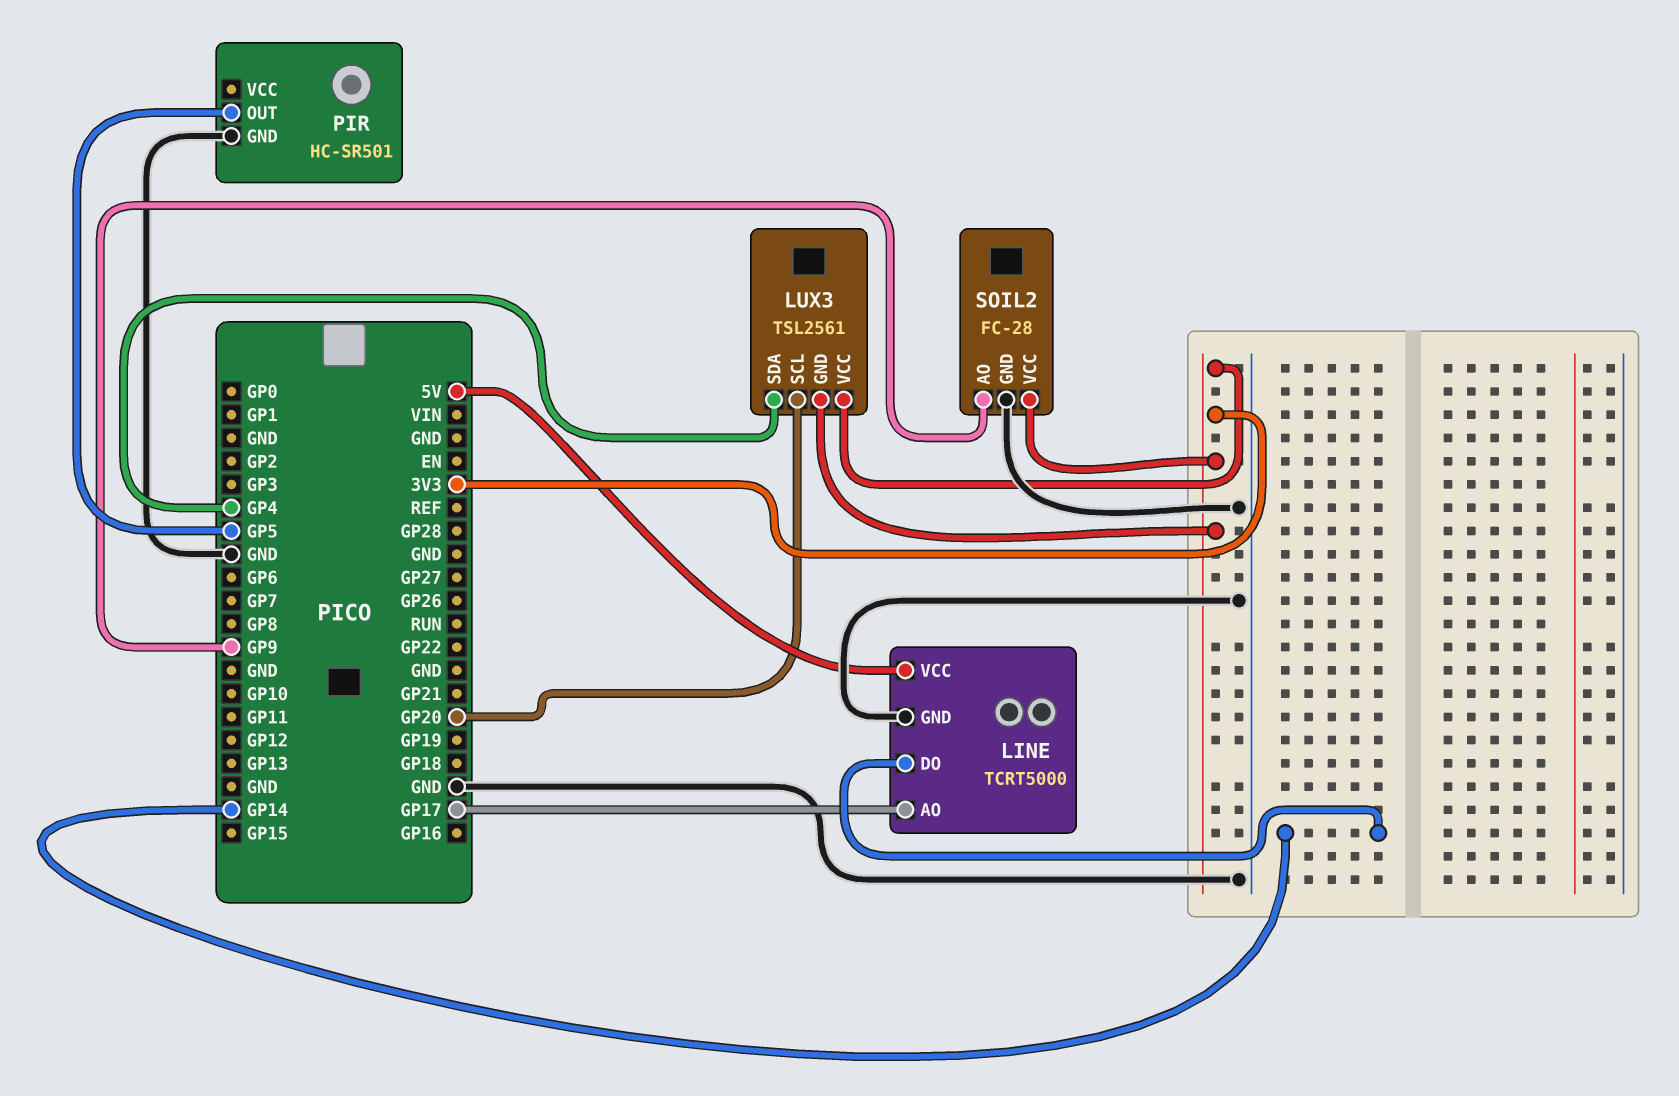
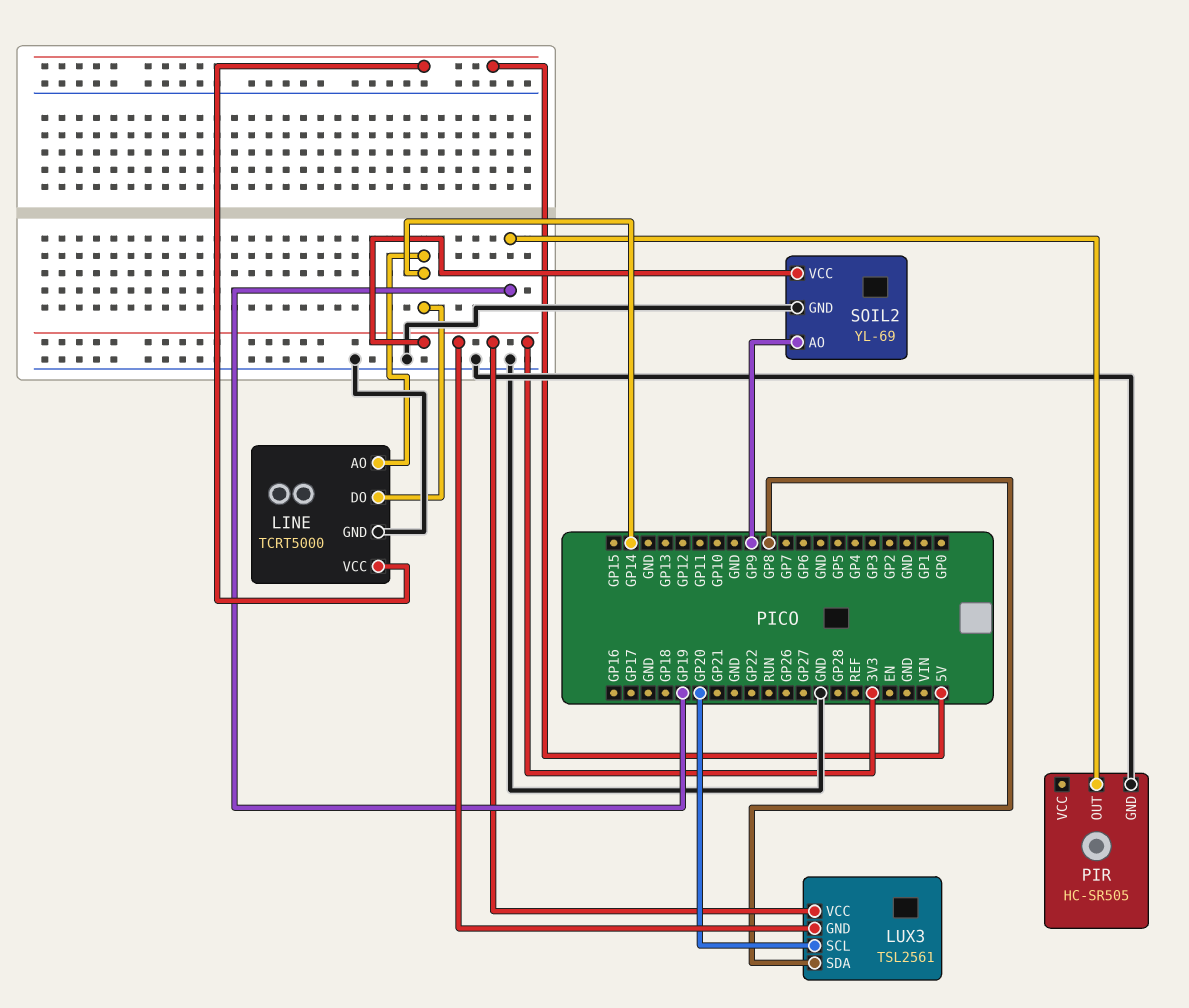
LINE pin AO: GP17 -> GP14
LUX3 pin SDA: GP4 -> GP8
PIR: HC-SR501 -> HC-SR505
PIR pin OUT: GP5 -> GP19
SOIL2: FC-28 -> YL-69

